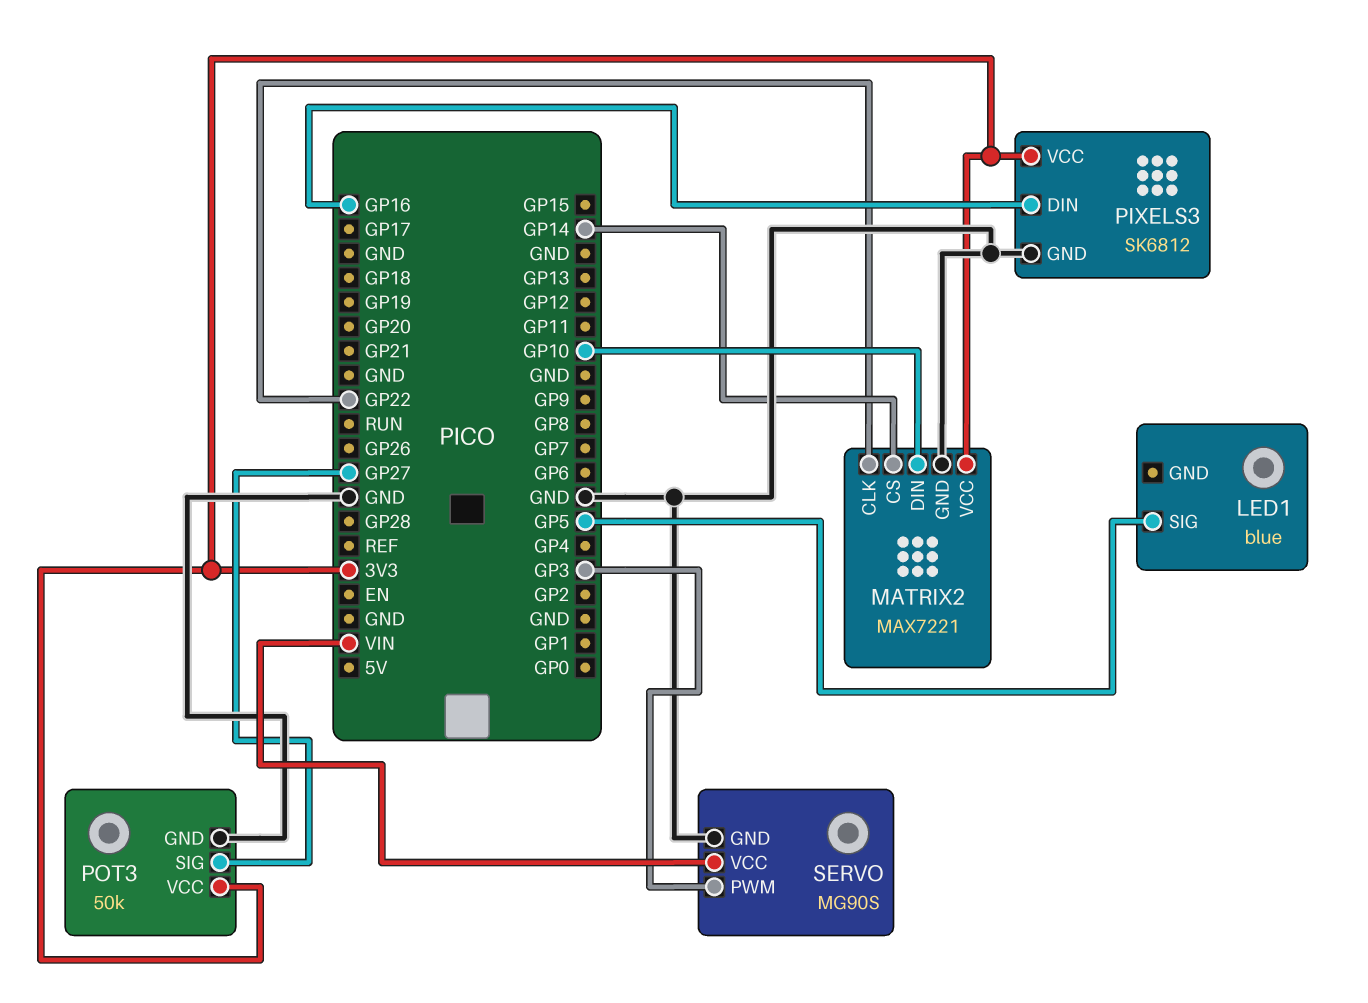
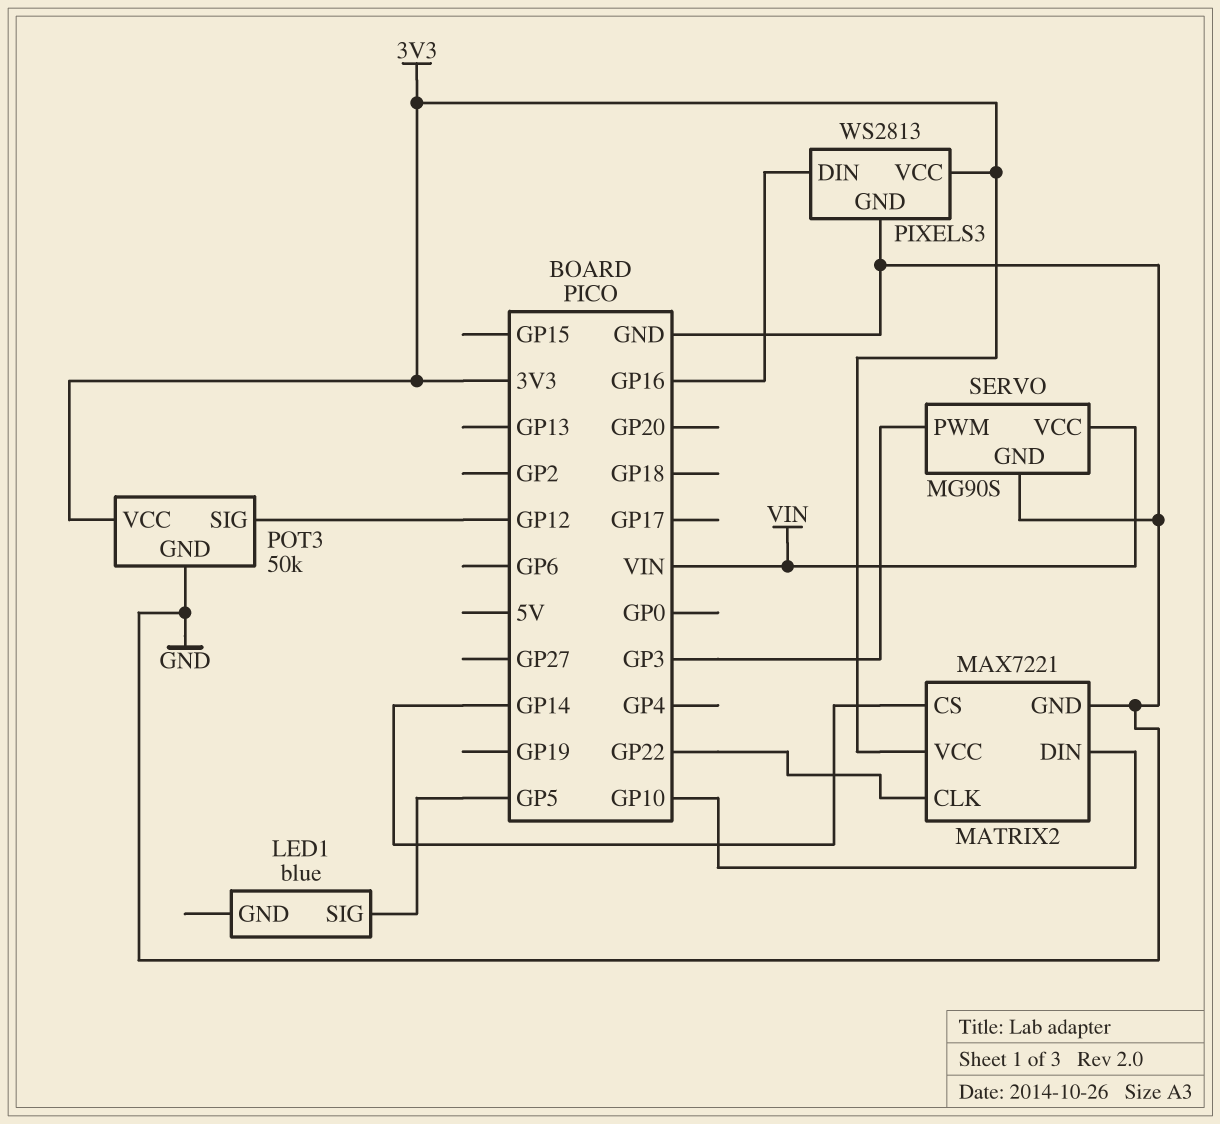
PIXELS3: SK6812 -> WS2813
POT3 pin SIG: GP27 -> GP12

